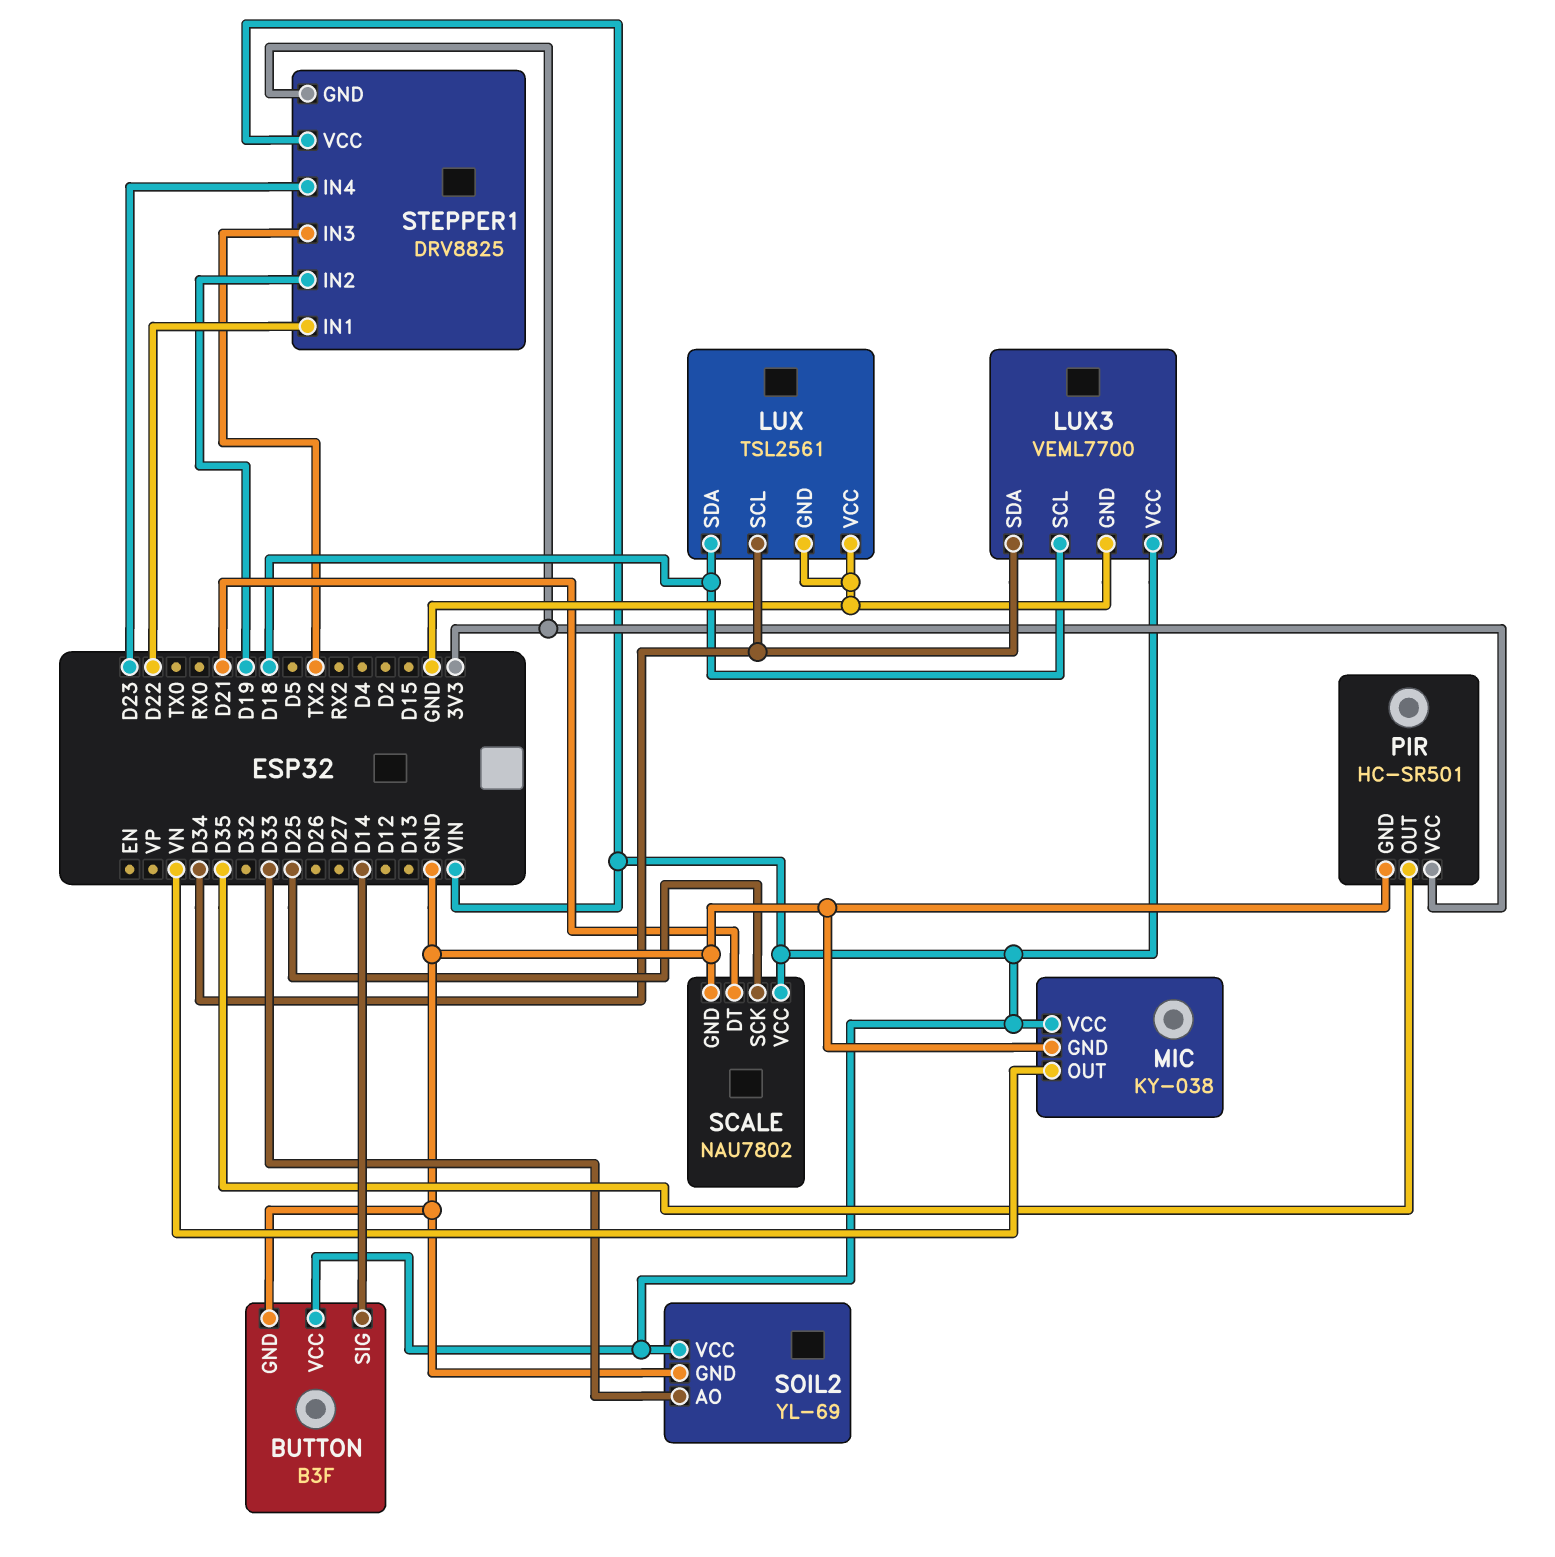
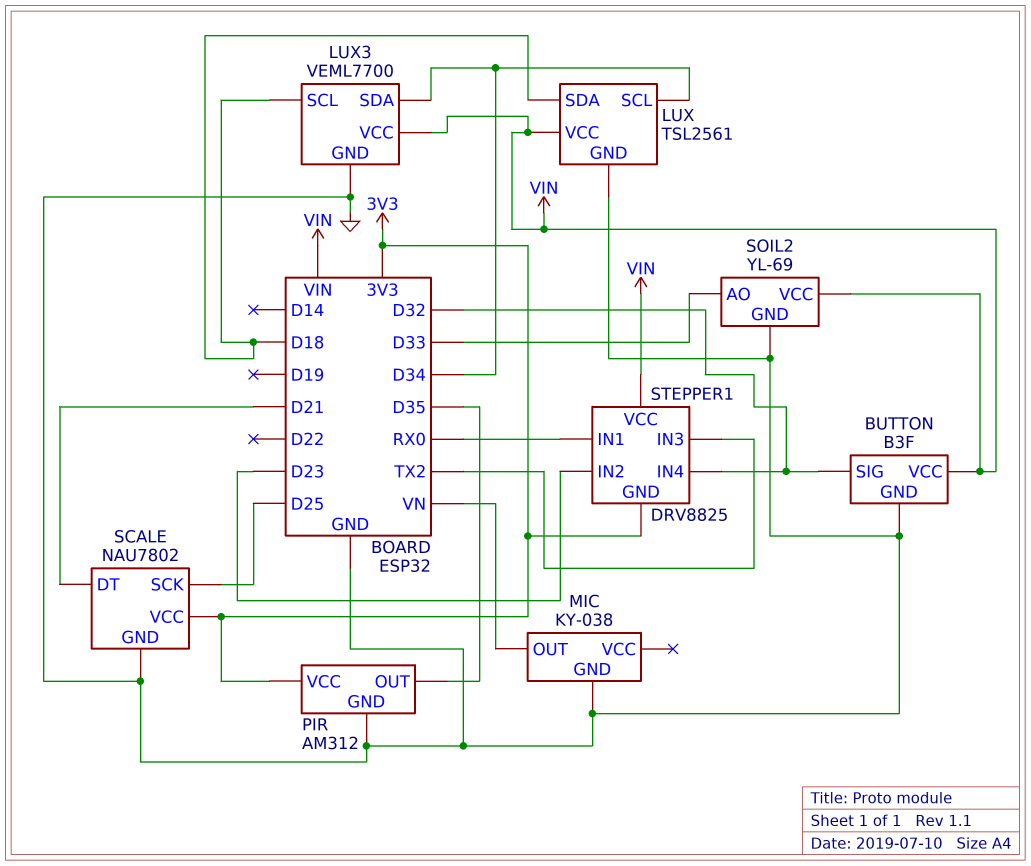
BUTTON pin SIG: D14 -> D32
LUX pin VCC: GND -> VIN
MIC pin VCC: VIN -> none
PIR: HC-SR501 -> AM312
SCALE pin VCC: VIN -> 3V3
STEPPER1 pin IN1: D22 -> RX0
STEPPER1 pin IN2: D19 -> D23
STEPPER1 pin IN4: D23 -> D32

